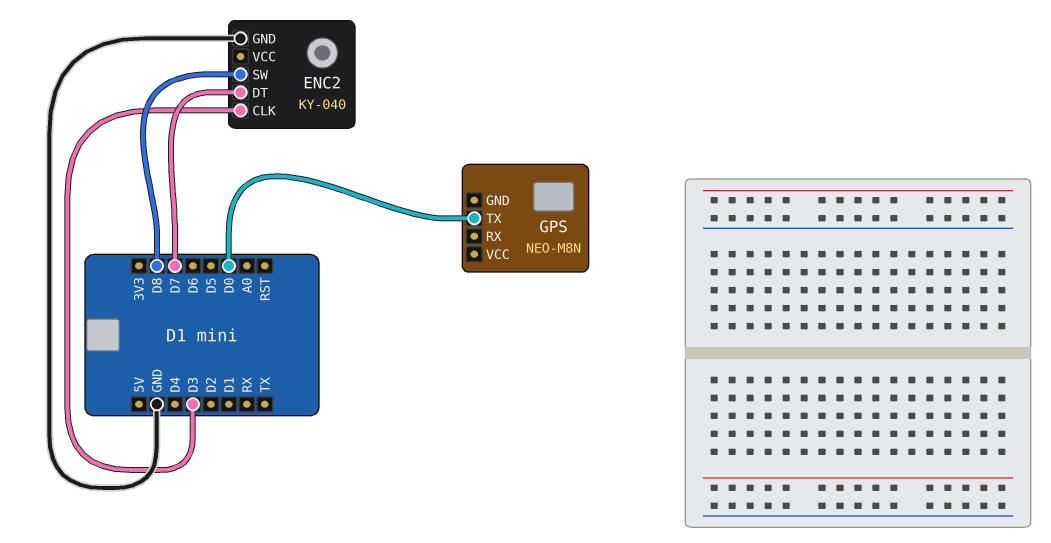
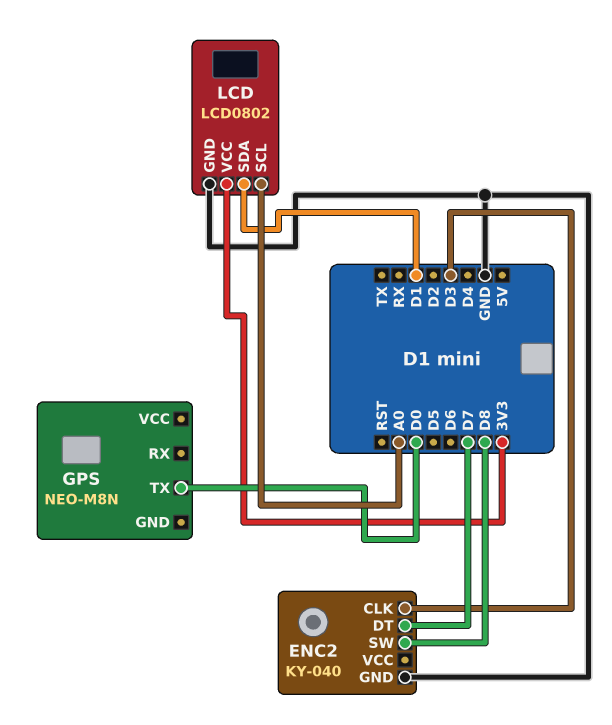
LCD: none -> LCD0802
LCD pin GND: none -> GND
LCD pin SCL: none -> A0
LCD pin SDA: none -> D1
LCD pin VCC: none -> 3V3

